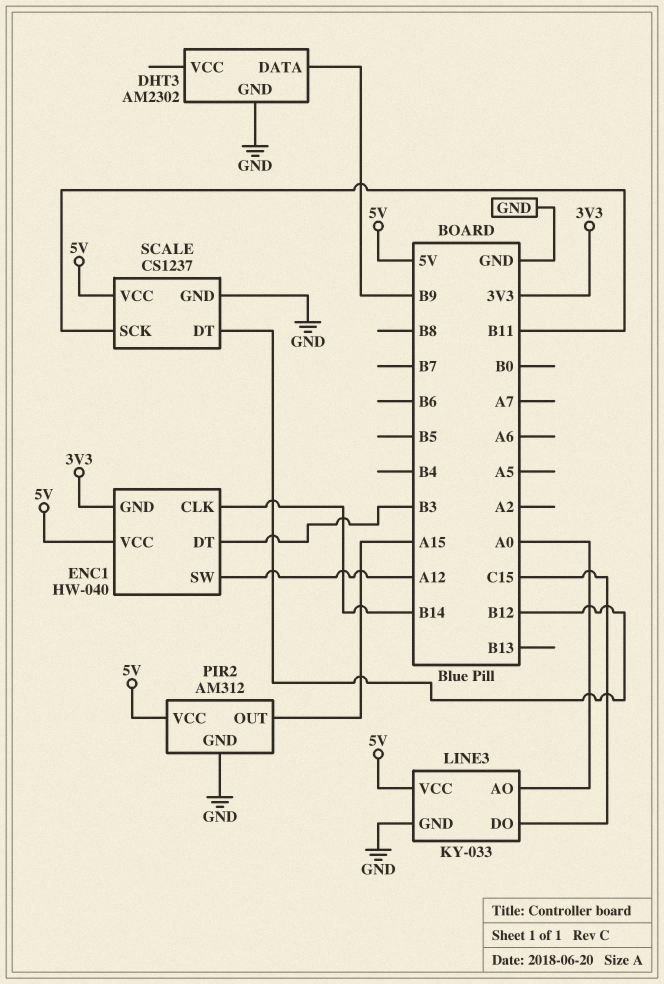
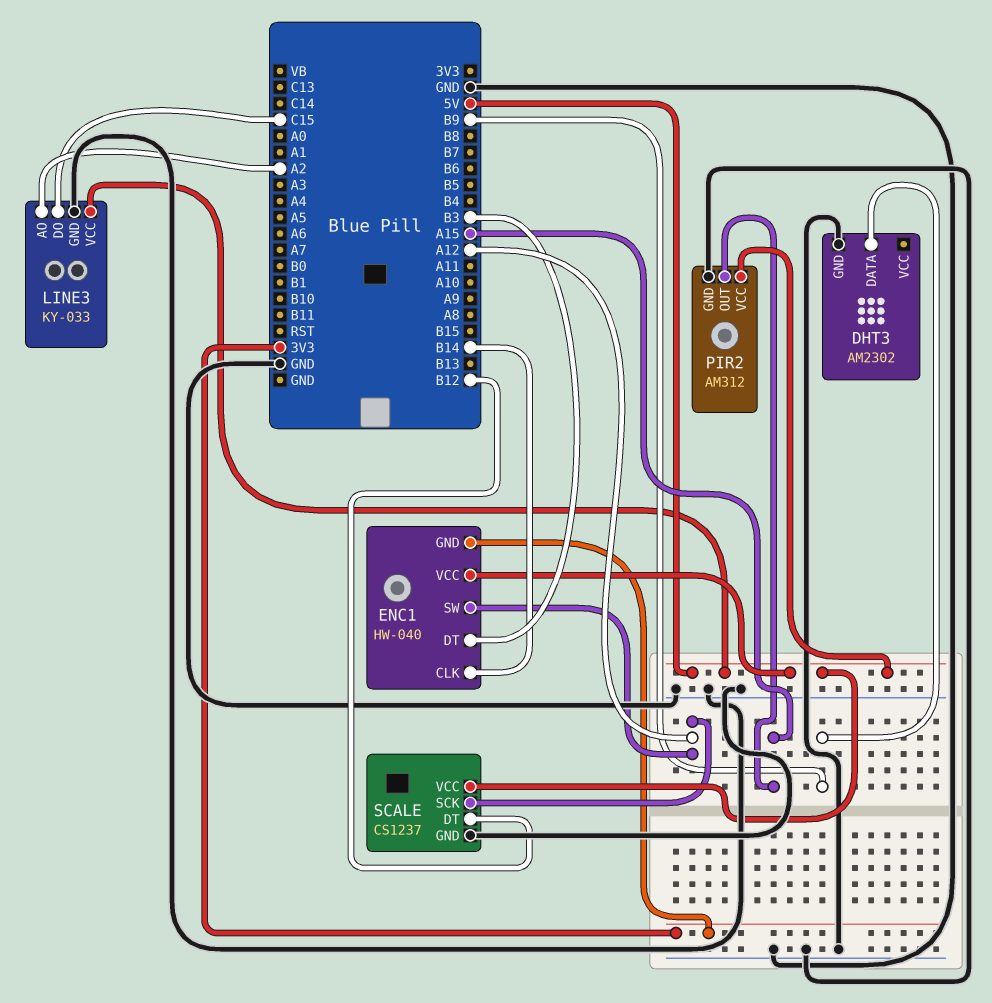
LINE3 pin AO: A0 -> A2
SCALE pin SCK: B11 -> A12

